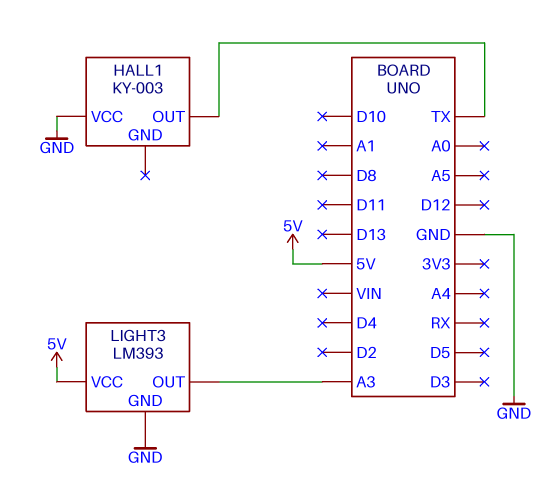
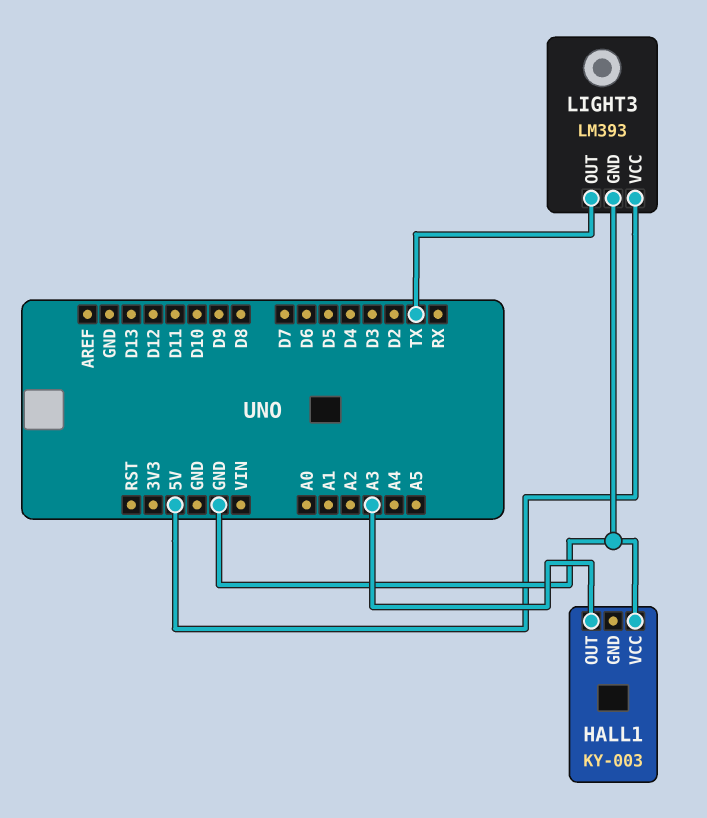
HALL1 pin OUT: TX -> A3
LIGHT3 pin OUT: A3 -> TX

